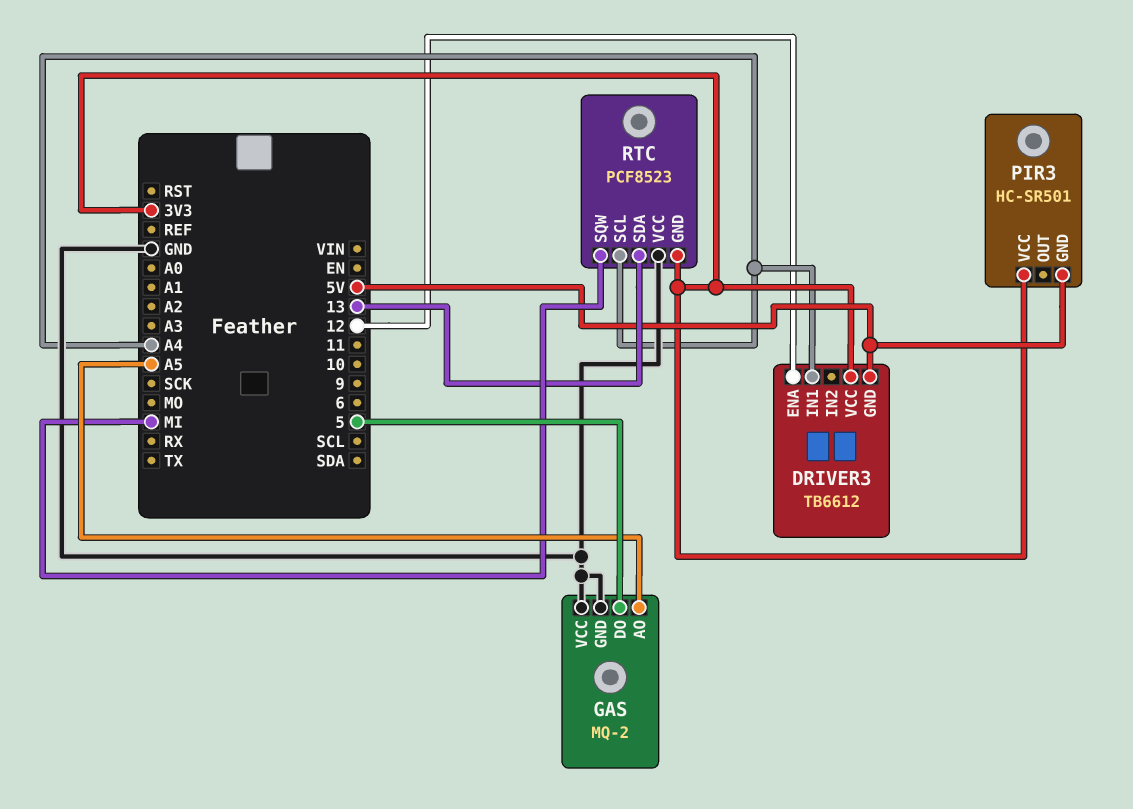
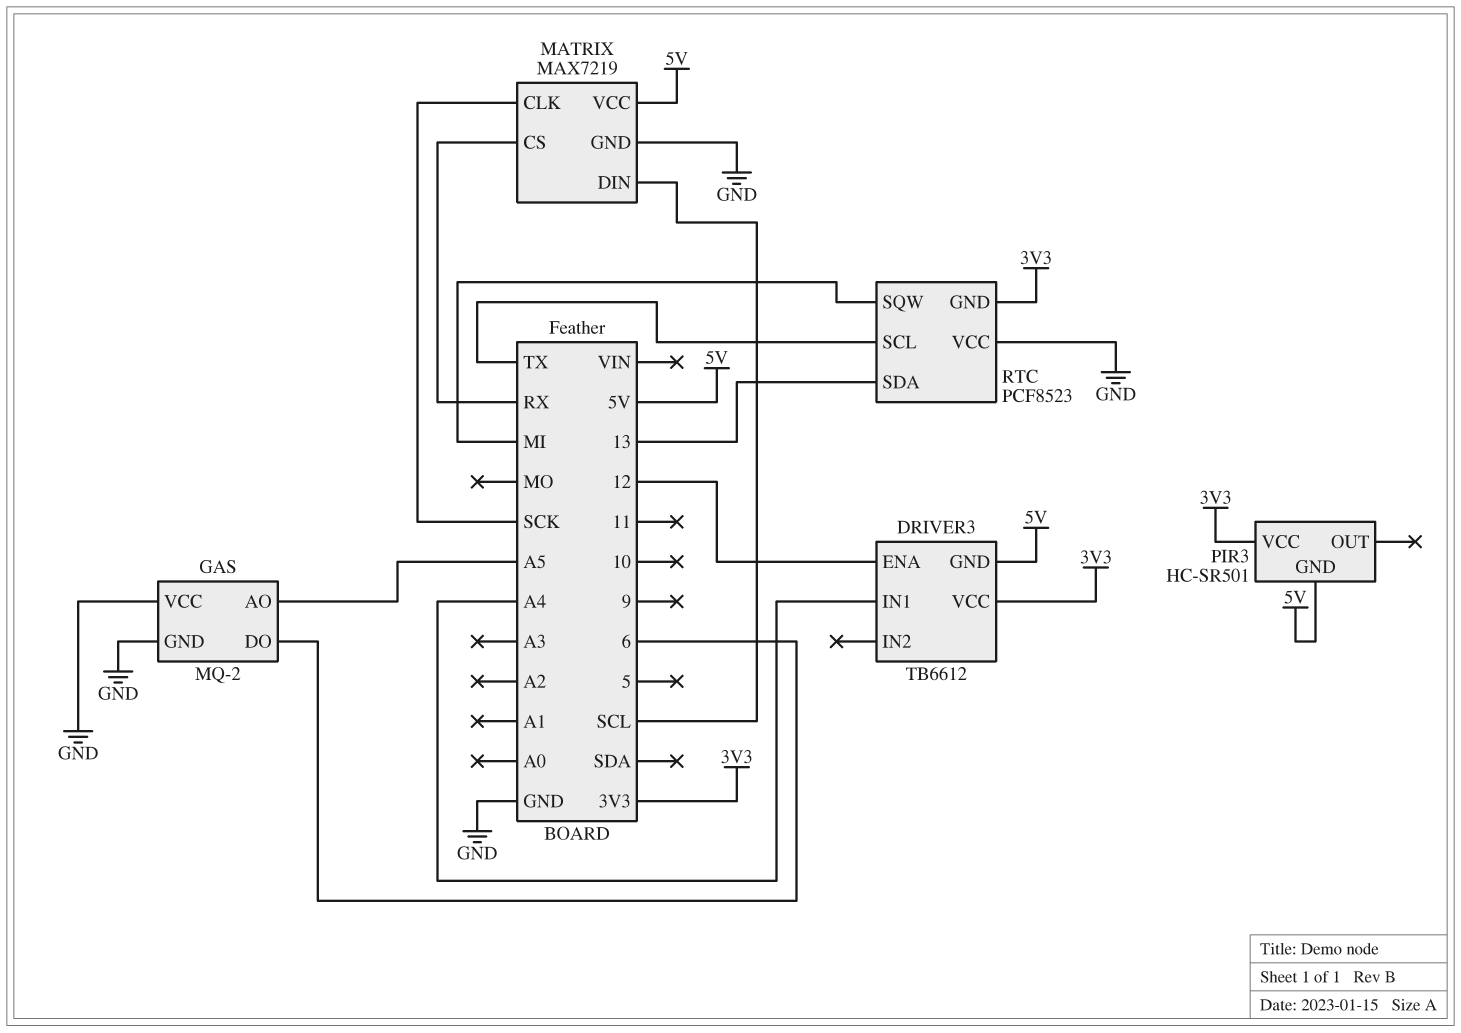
GAS pin DO: 5 -> 6
MATRIX: none -> MAX7219
MATRIX pin CLK: none -> SCK
MATRIX pin CS: none -> RX
MATRIX pin DIN: none -> SCL
MATRIX pin GND: none -> GND
MATRIX pin VCC: none -> 5V
RTC pin SCL: A4 -> TX

